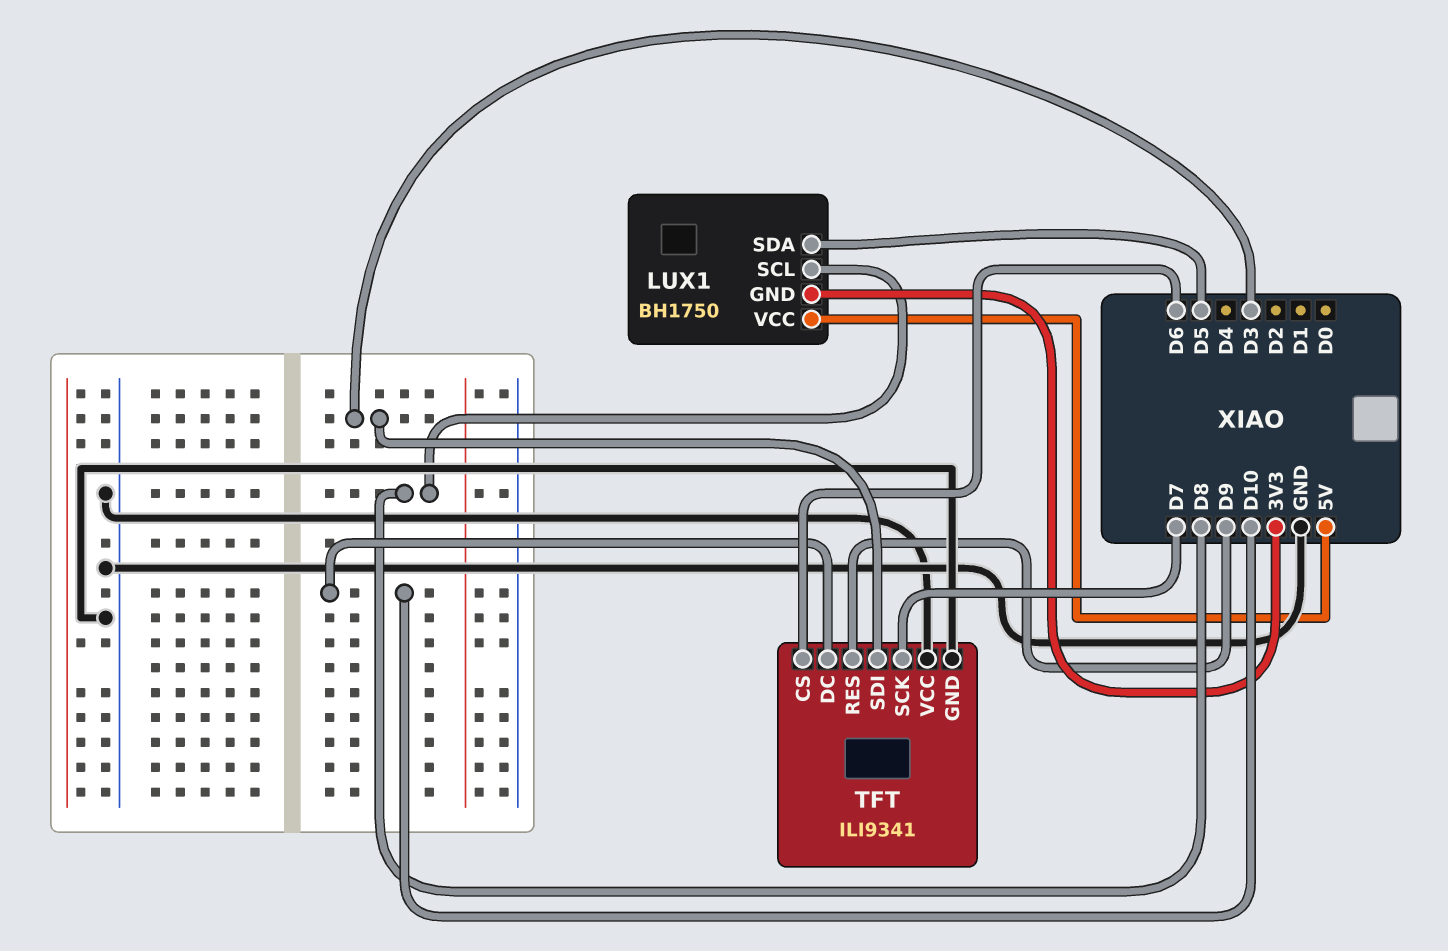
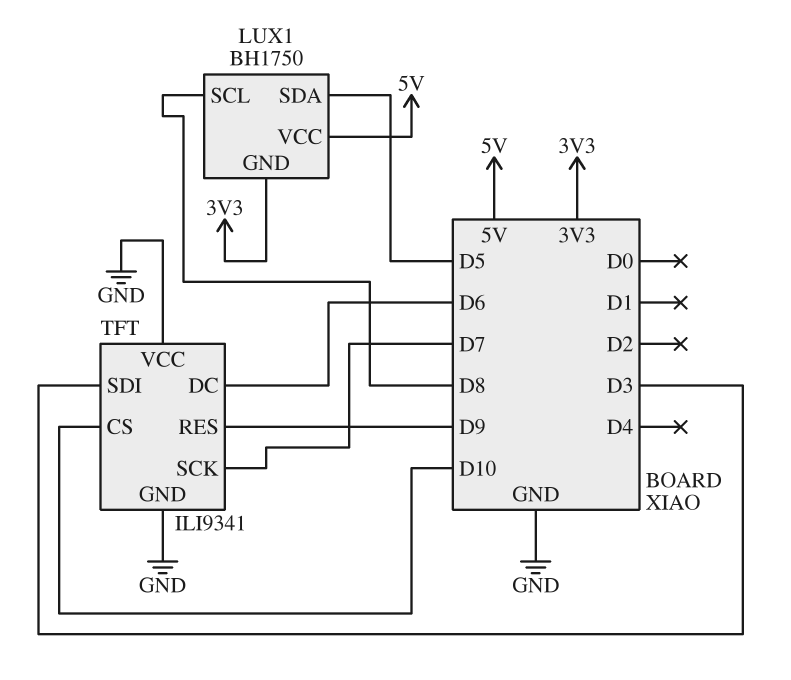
TFT pin CS: D6 -> D10
TFT pin DC: D10 -> D6

